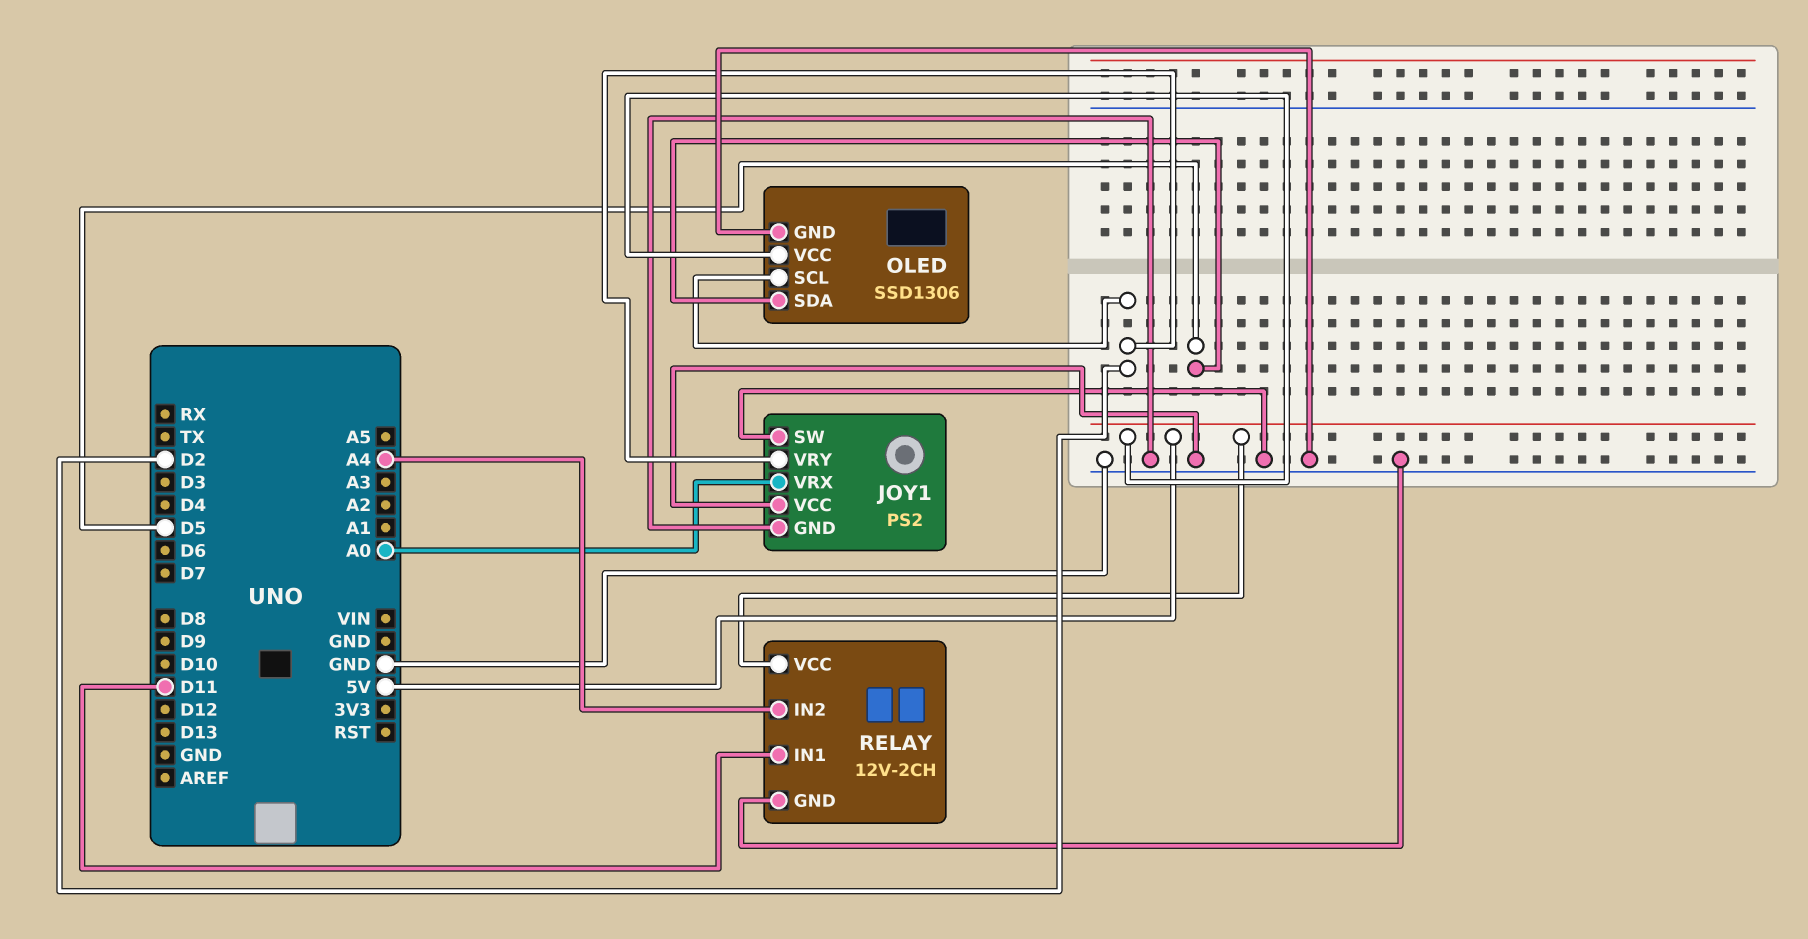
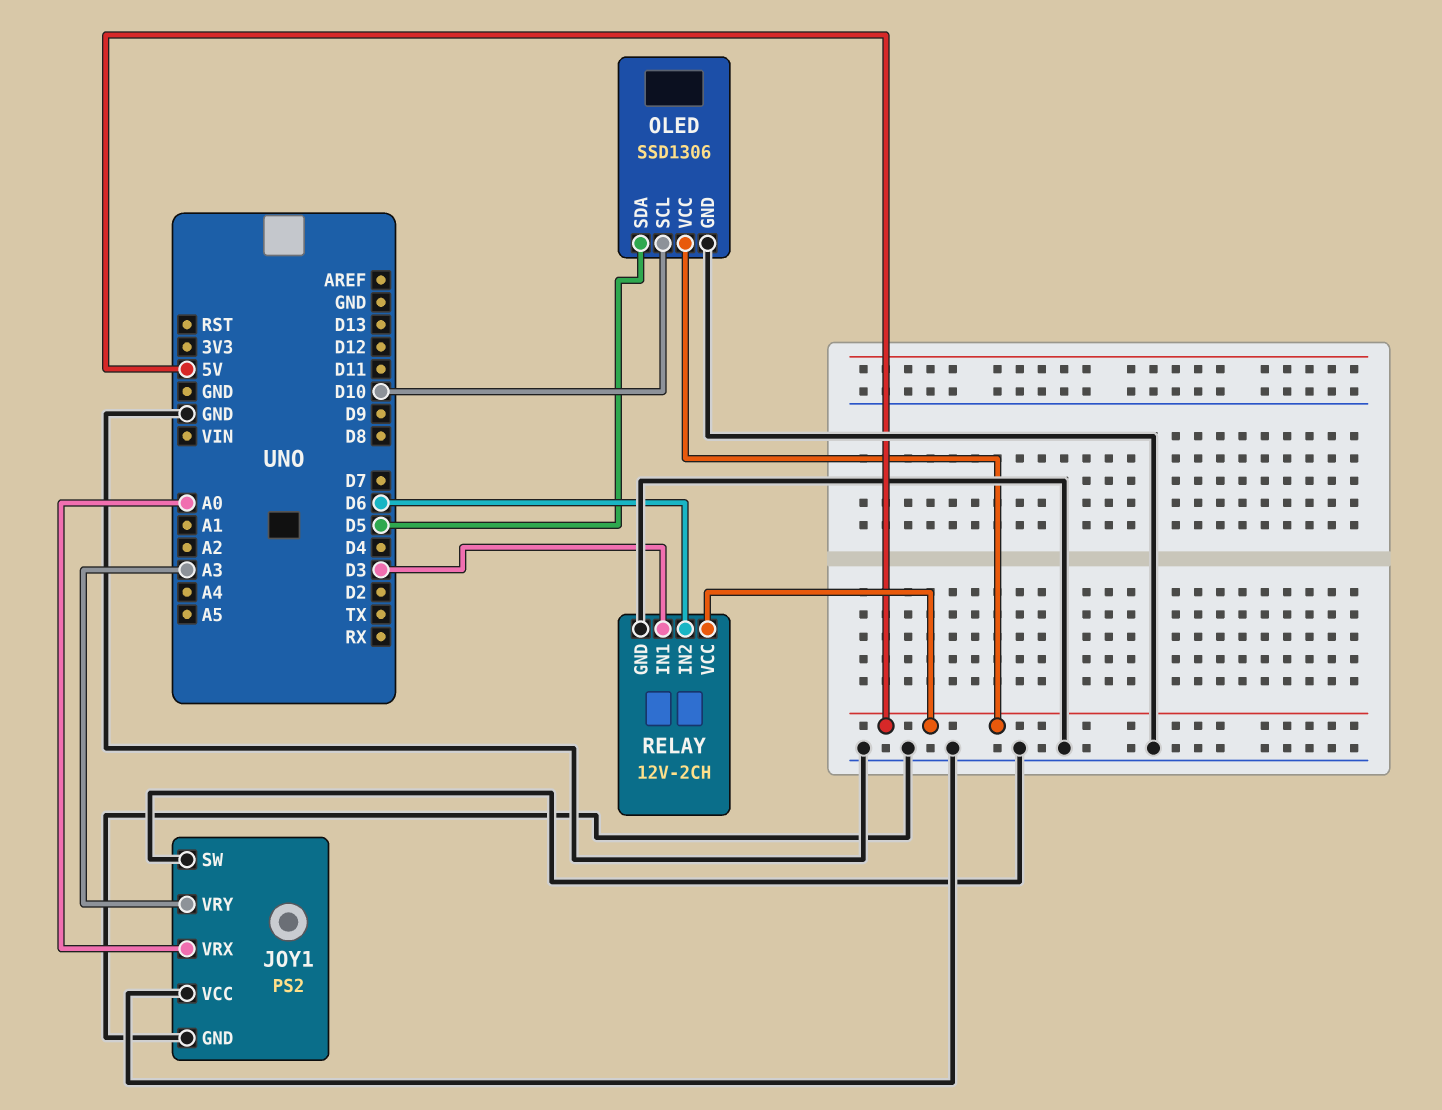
JOY1 pin VRY: D2 -> A3
OLED pin SCL: D2 -> D10
RELAY pin IN1: D11 -> D3
RELAY pin IN2: A4 -> D6

